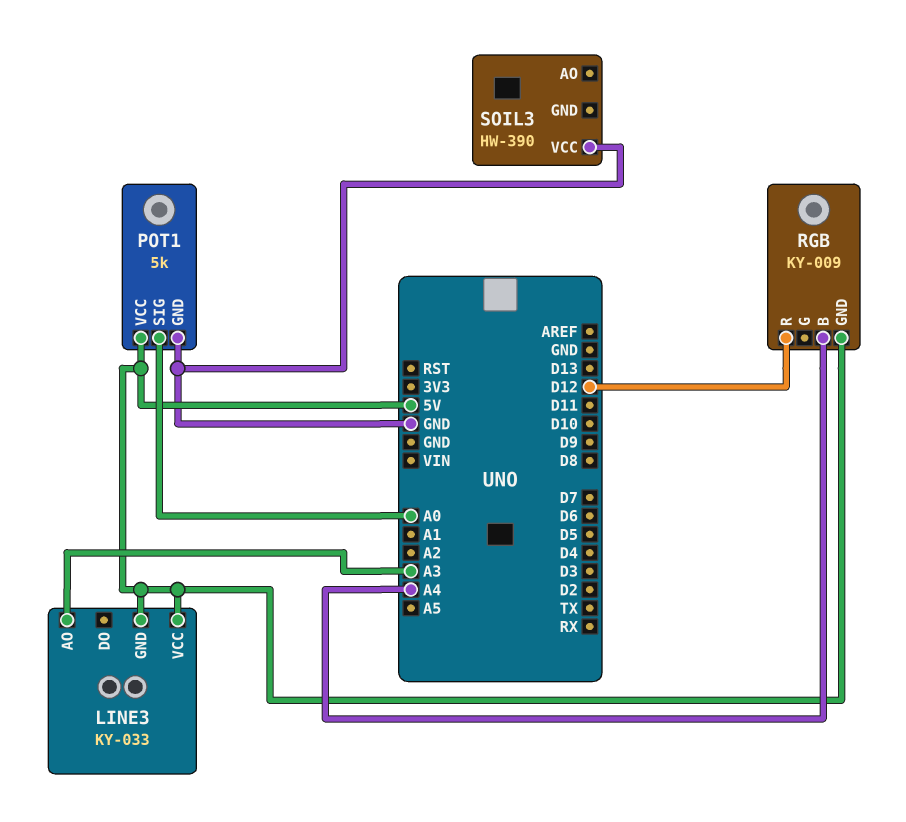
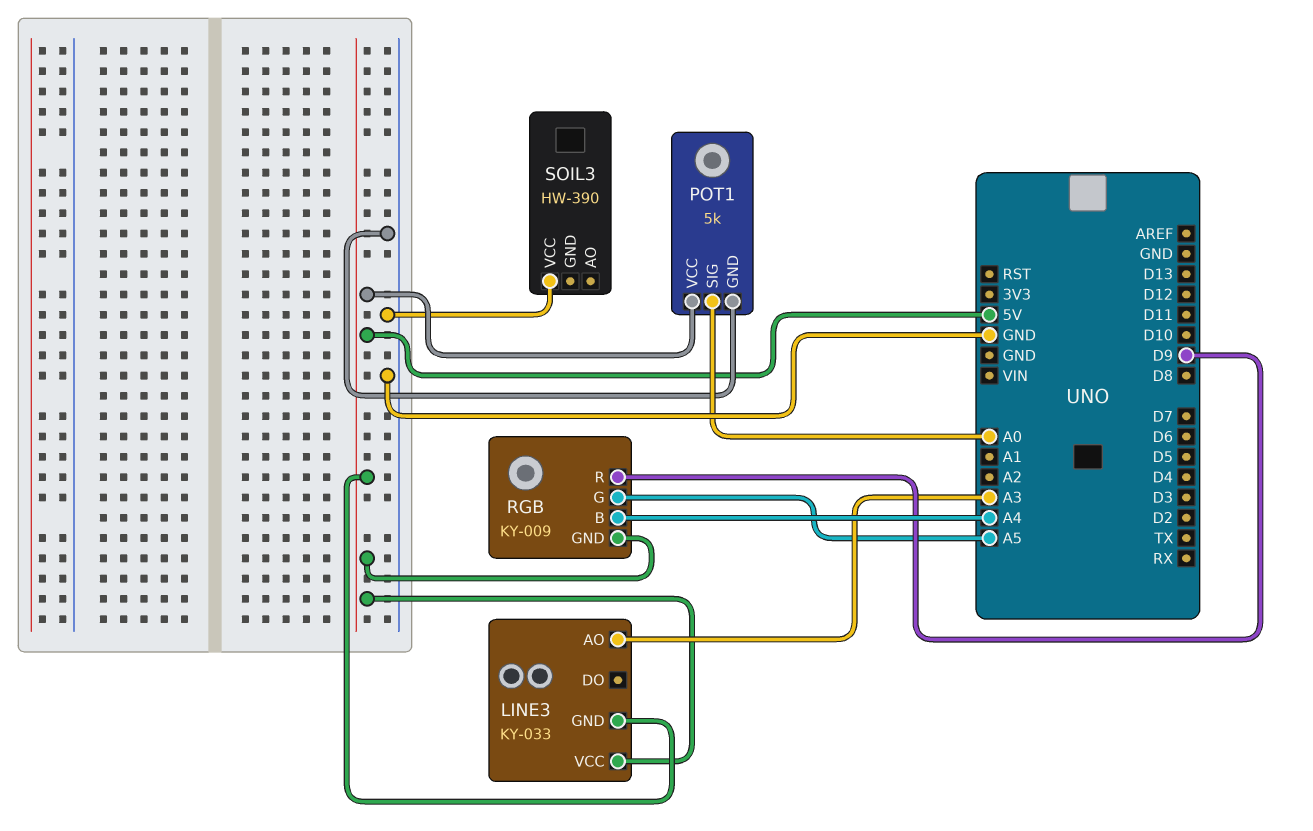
RGB pin G: none -> A5
RGB pin R: D12 -> D9

